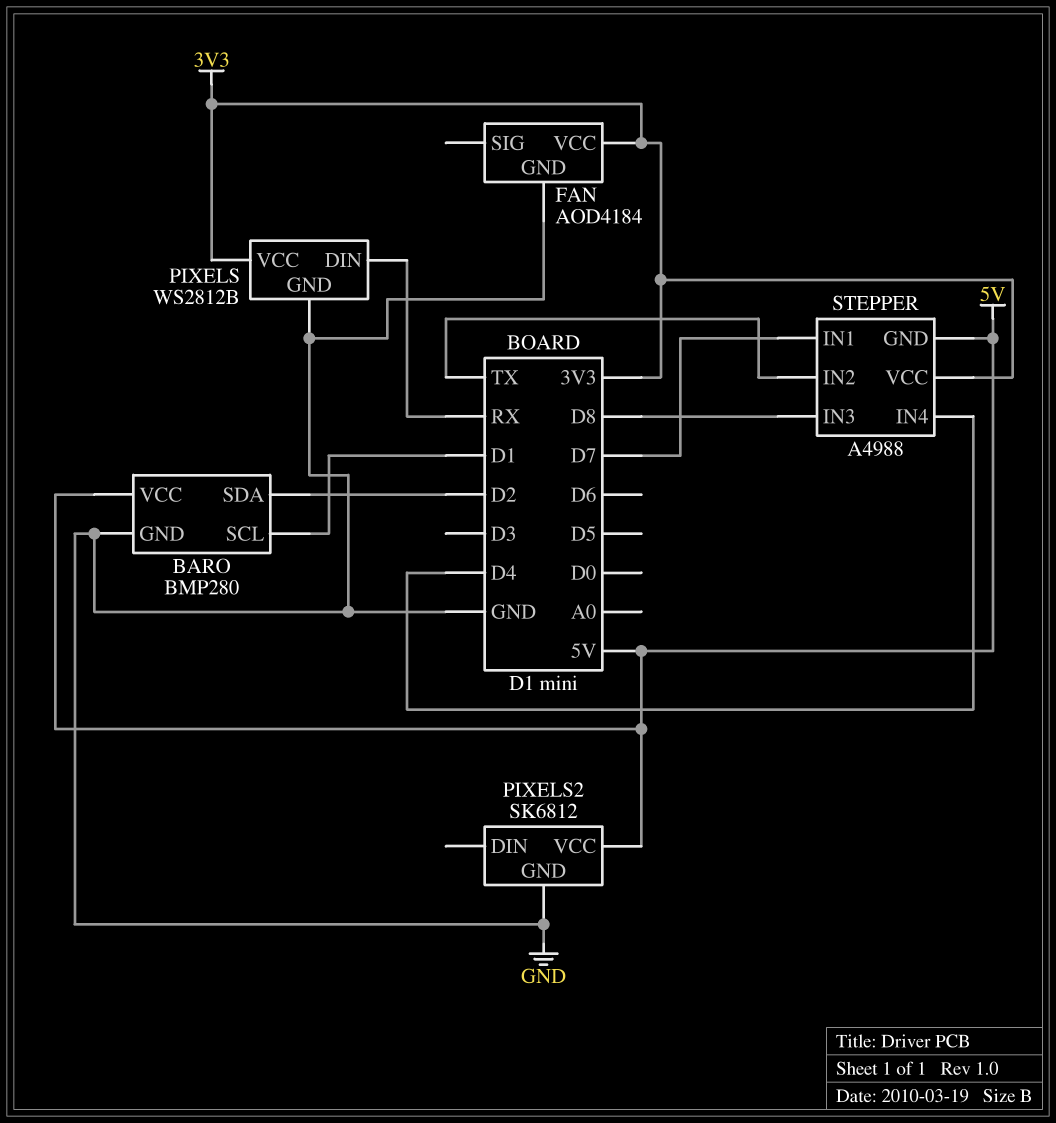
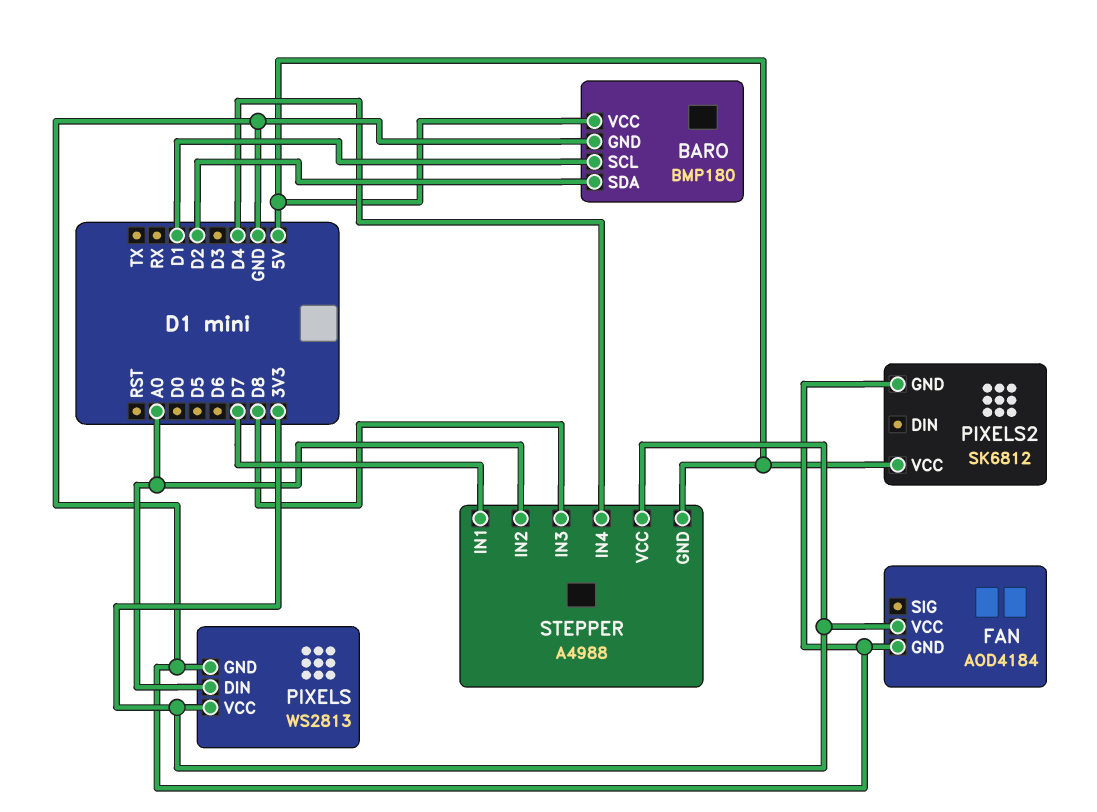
BARO: BMP280 -> BMP180
PIXELS: WS2812B -> WS2813
PIXELS pin DIN: RX -> A0
STEPPER pin IN2: TX -> A0

